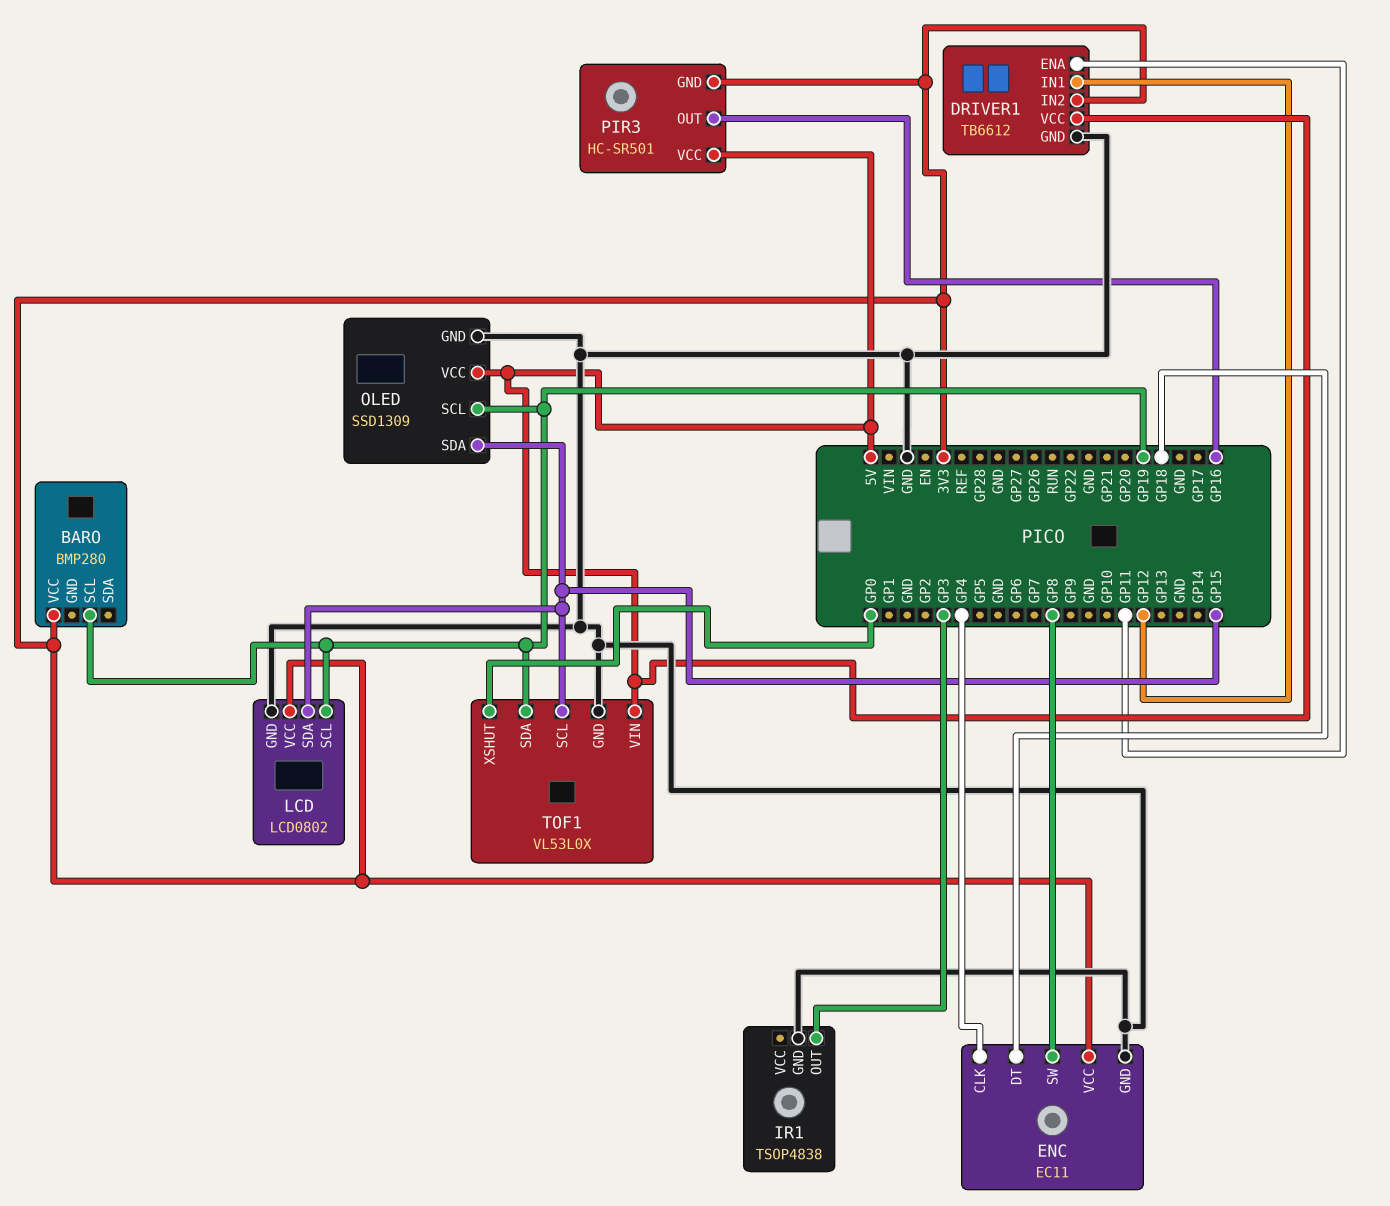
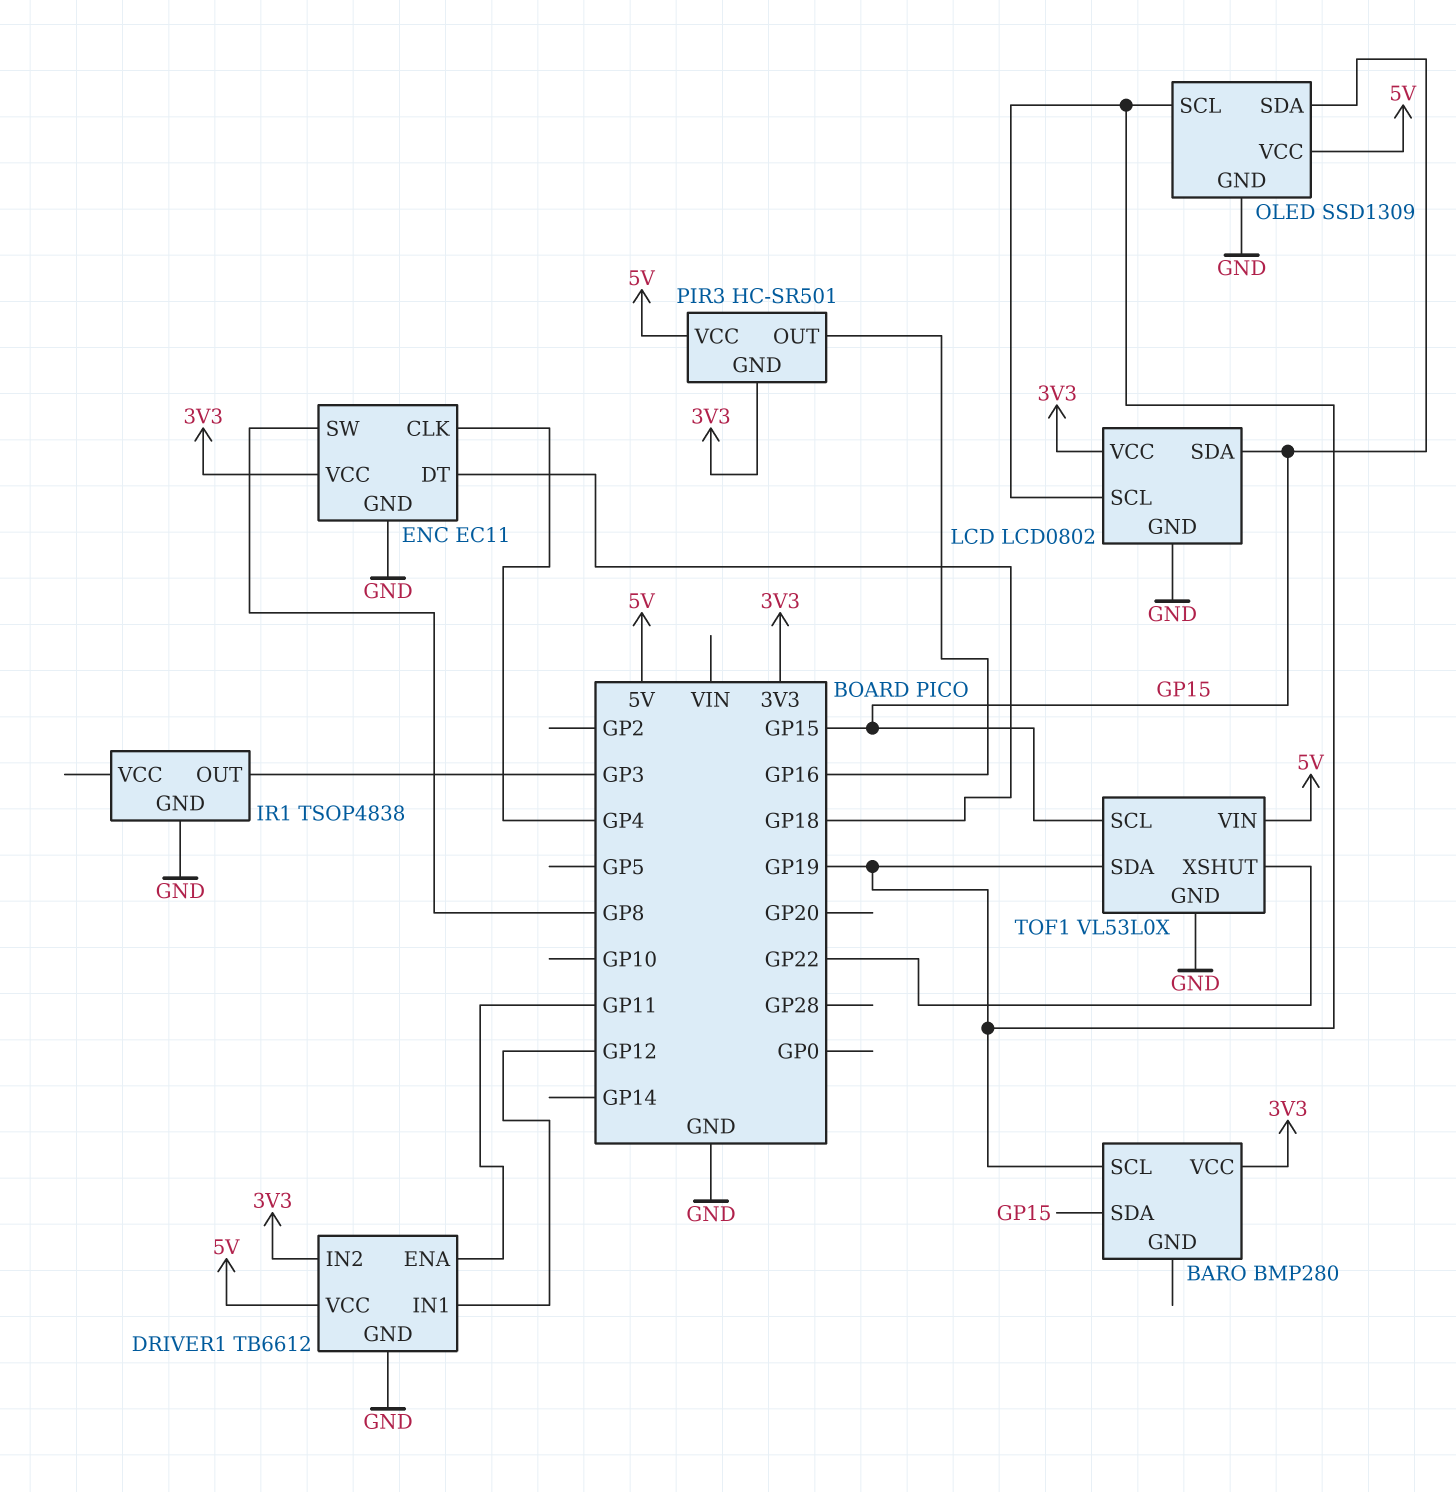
BARO pin SDA: none -> GP15
TOF1 pin XSHUT: GP0 -> GP22

